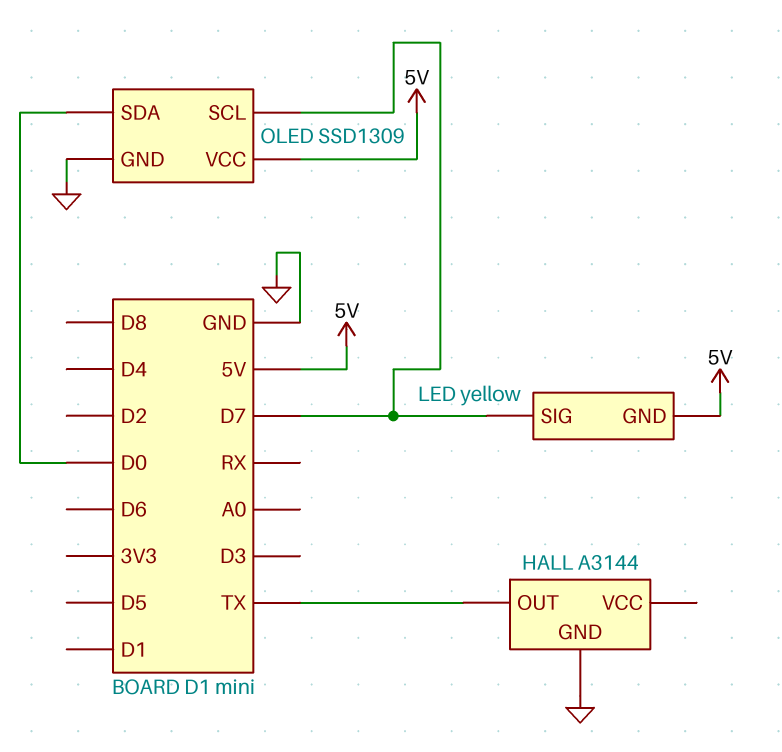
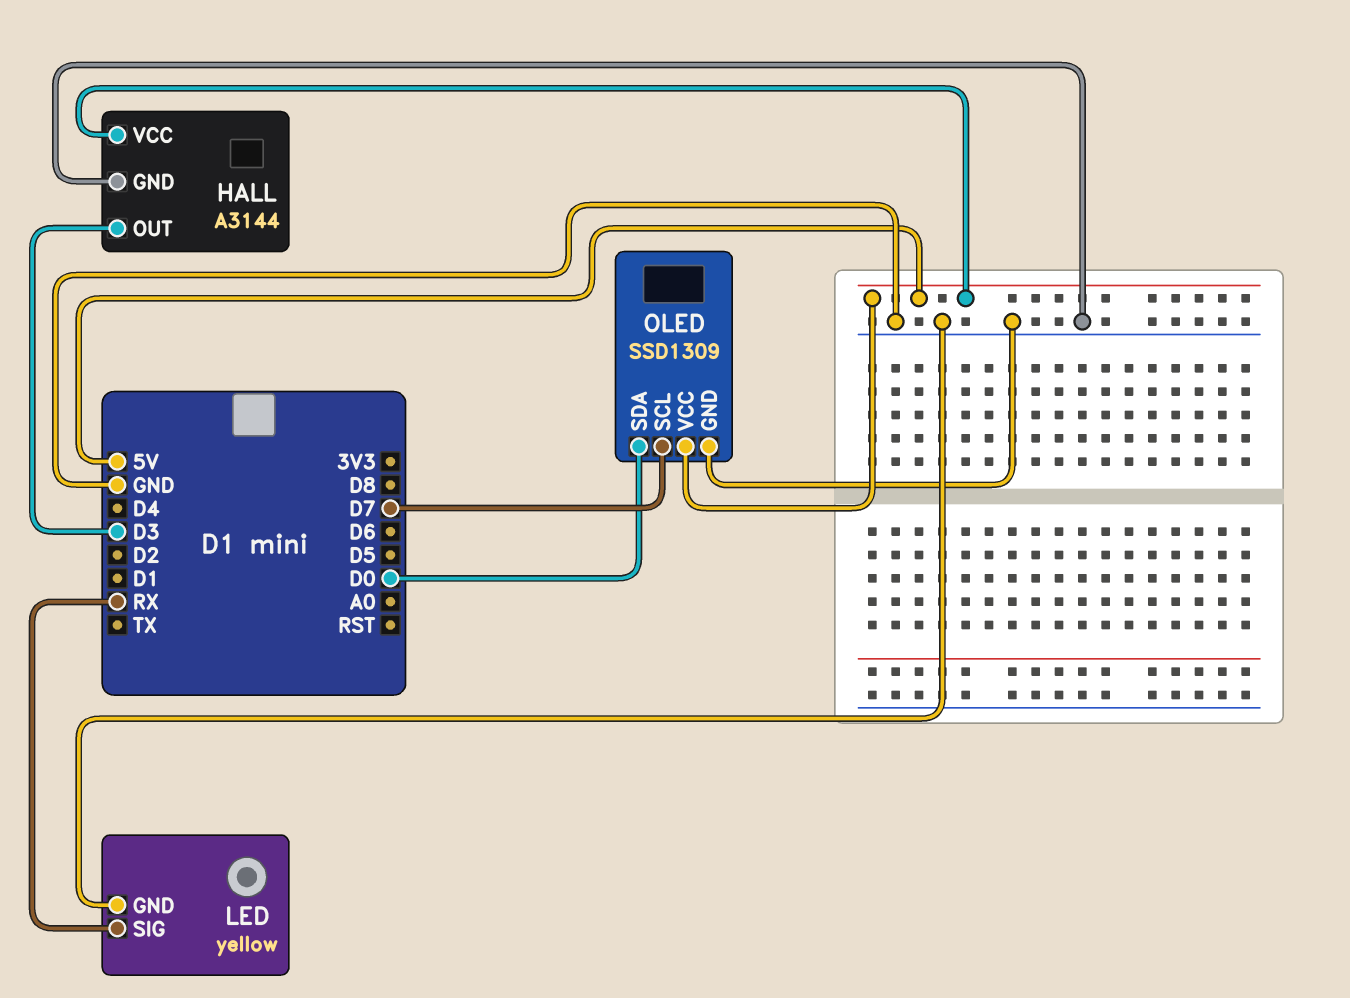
HALL pin OUT: TX -> D3
HALL pin VCC: none -> 5V
LED pin GND: 5V -> GND
LED pin SIG: D7 -> RX

